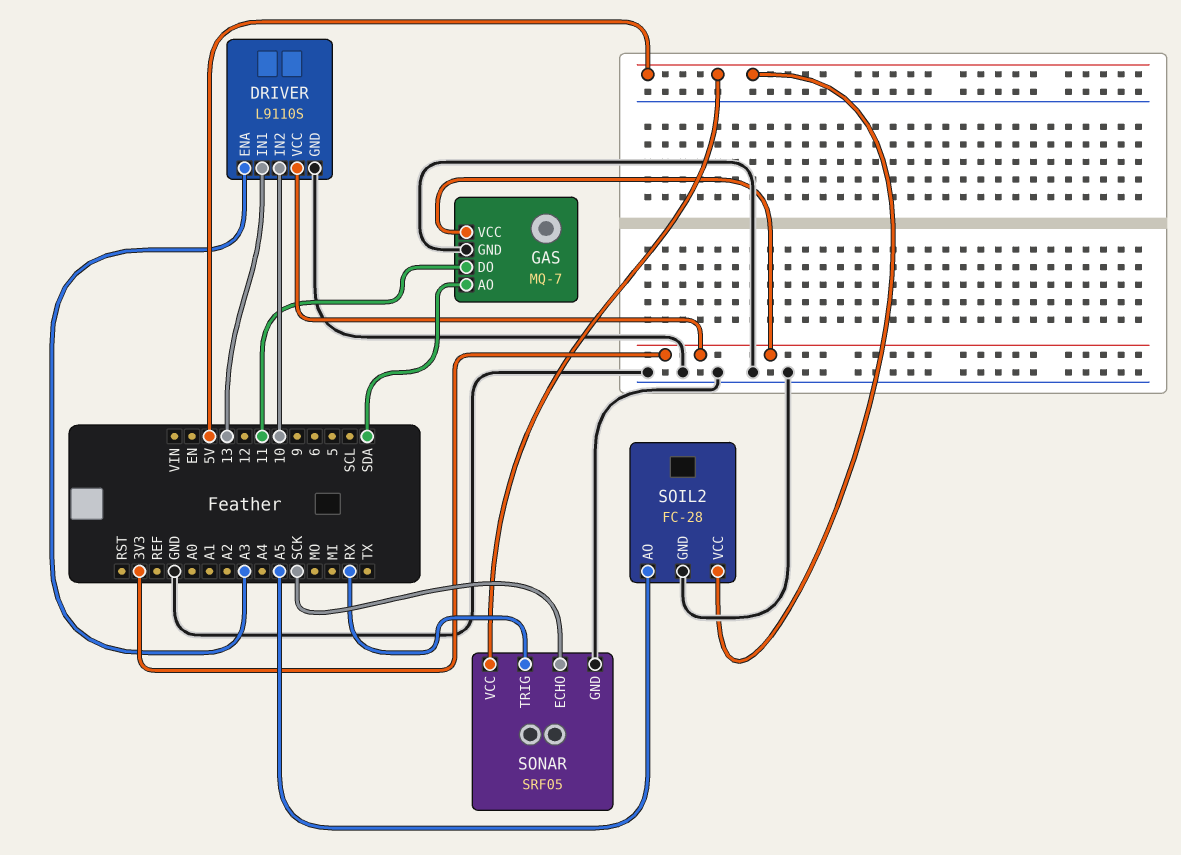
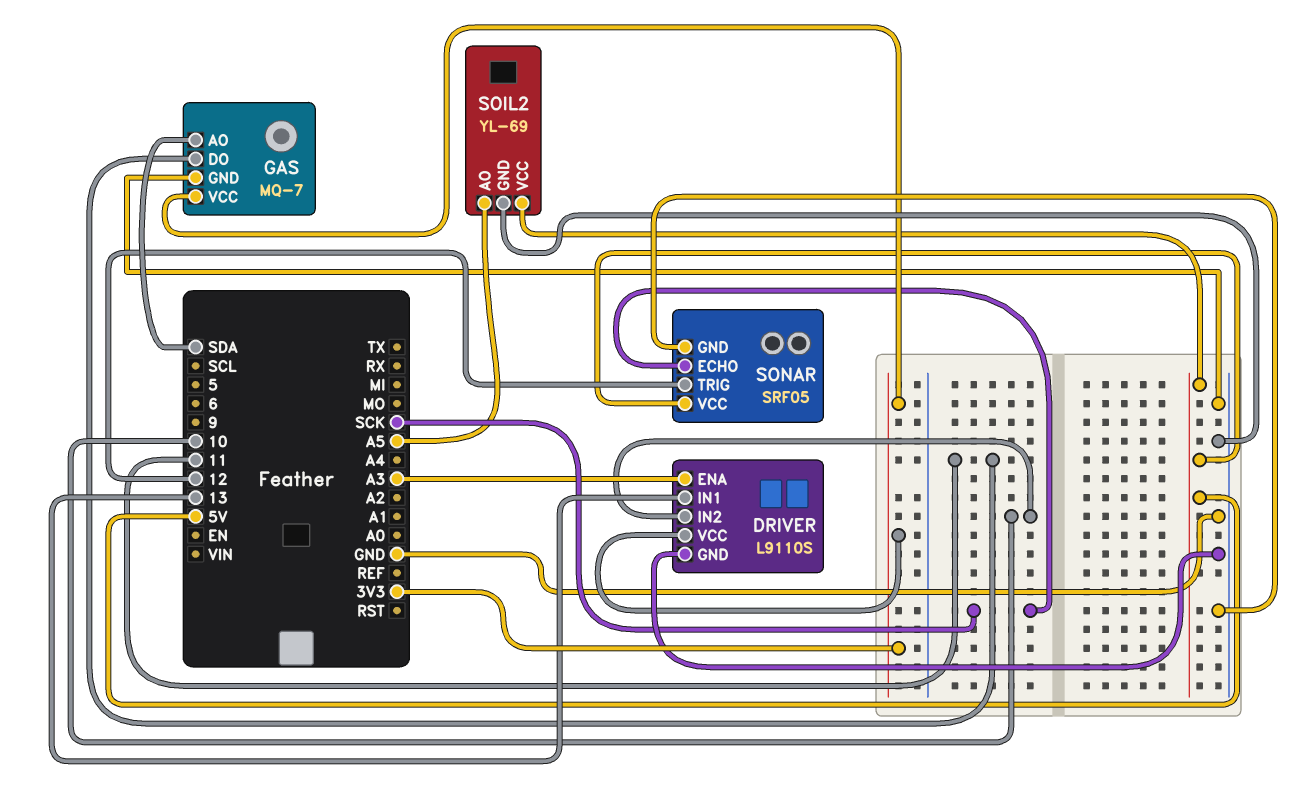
SOIL2: FC-28 -> YL-69
SONAR pin TRIG: RX -> 12

